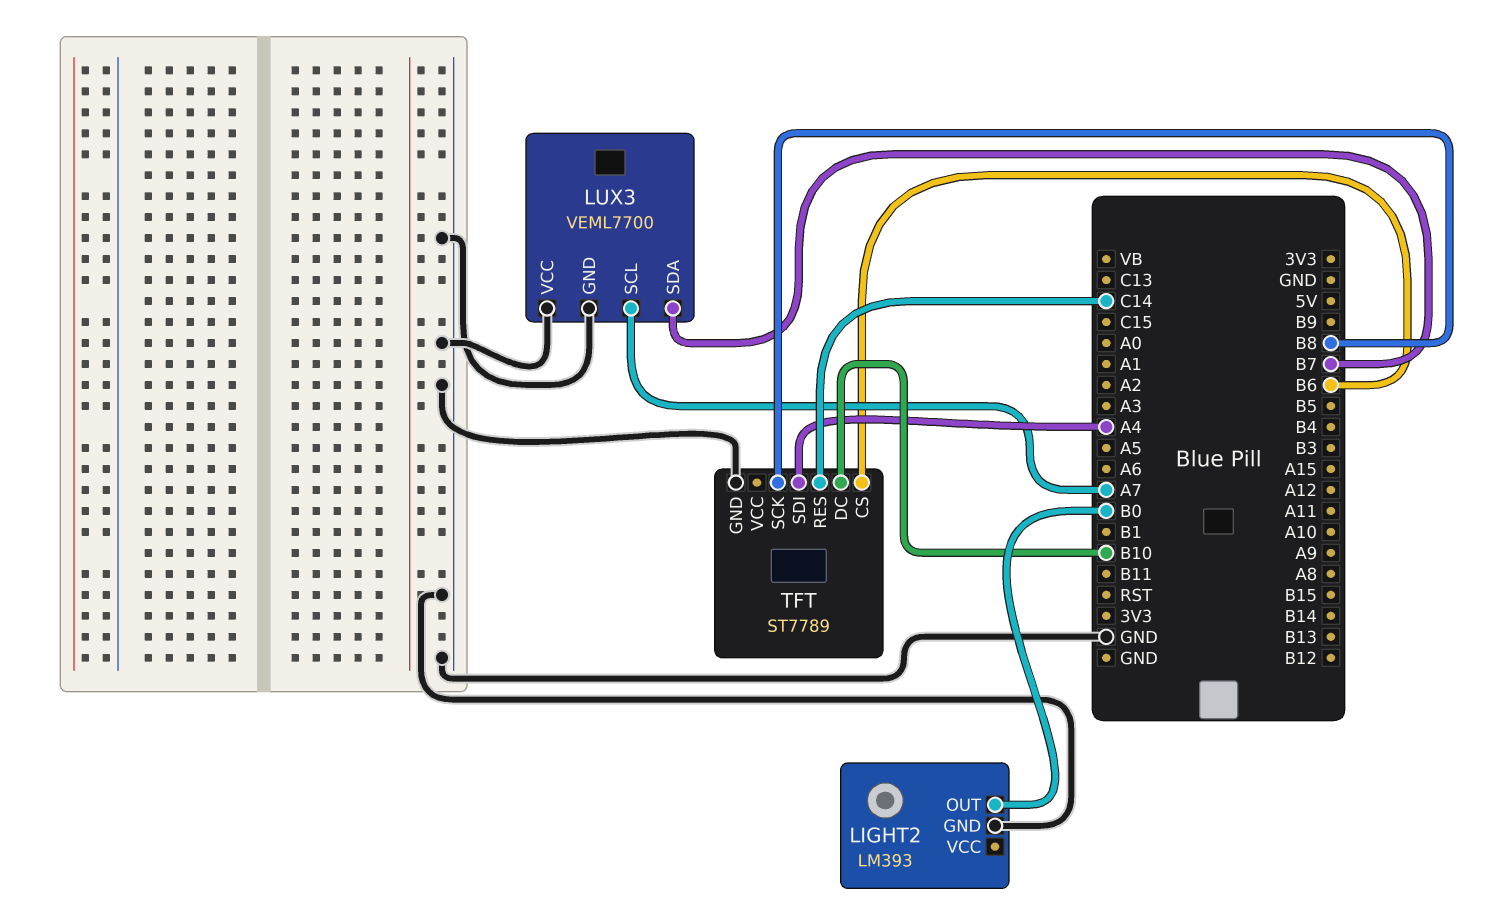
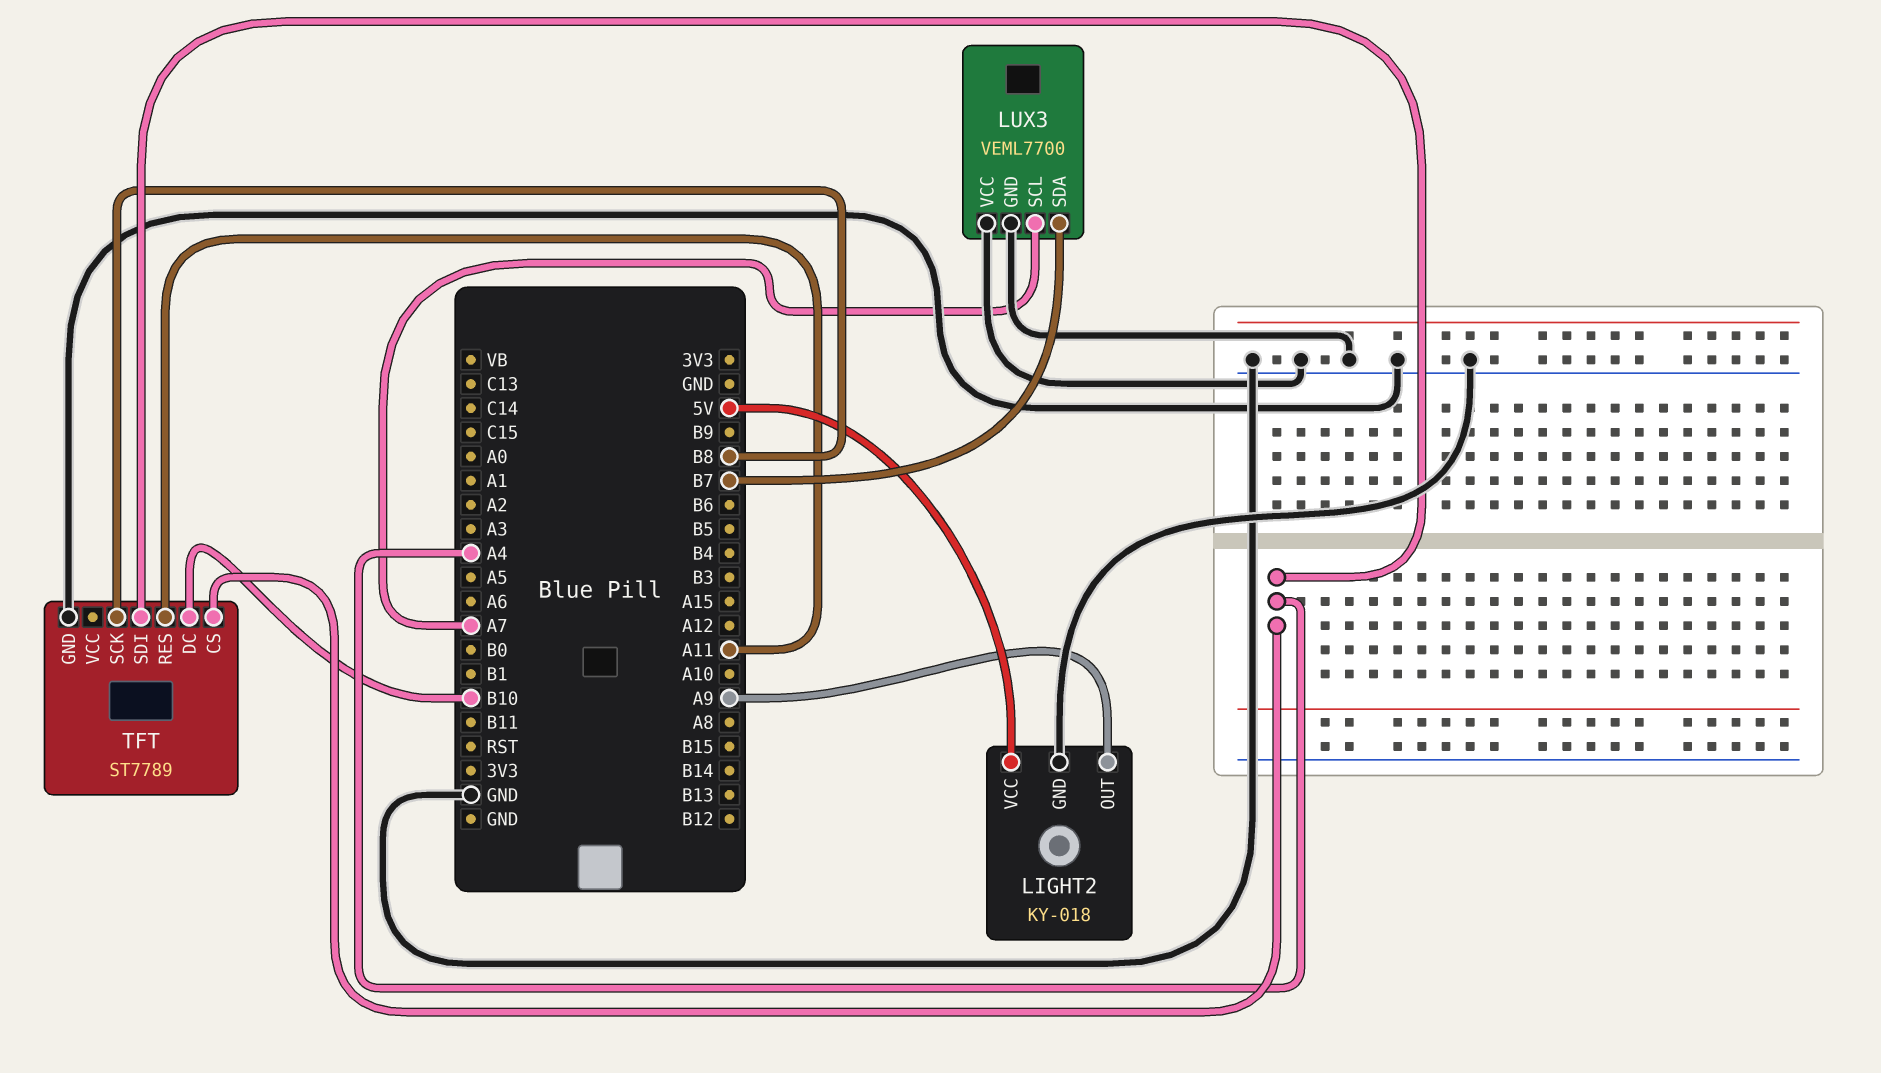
LIGHT2: LM393 -> KY-018
LIGHT2 pin OUT: B0 -> A9
LIGHT2 pin VCC: none -> 5V
TFT pin CS: B6 -> A4
TFT pin RES: C14 -> A11

